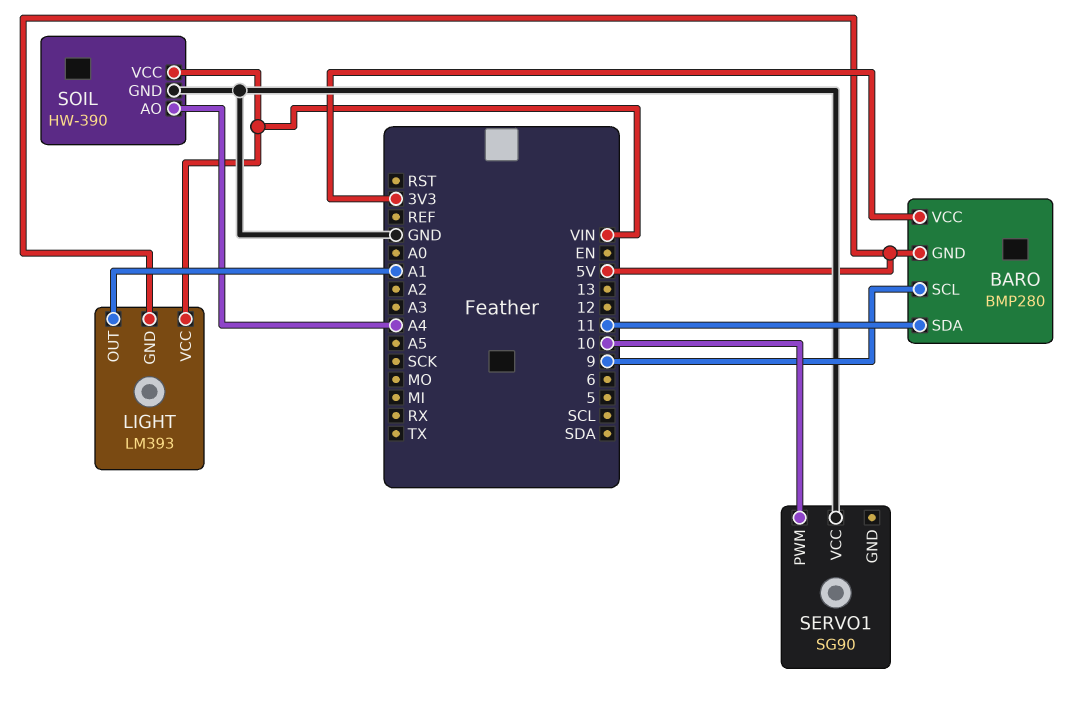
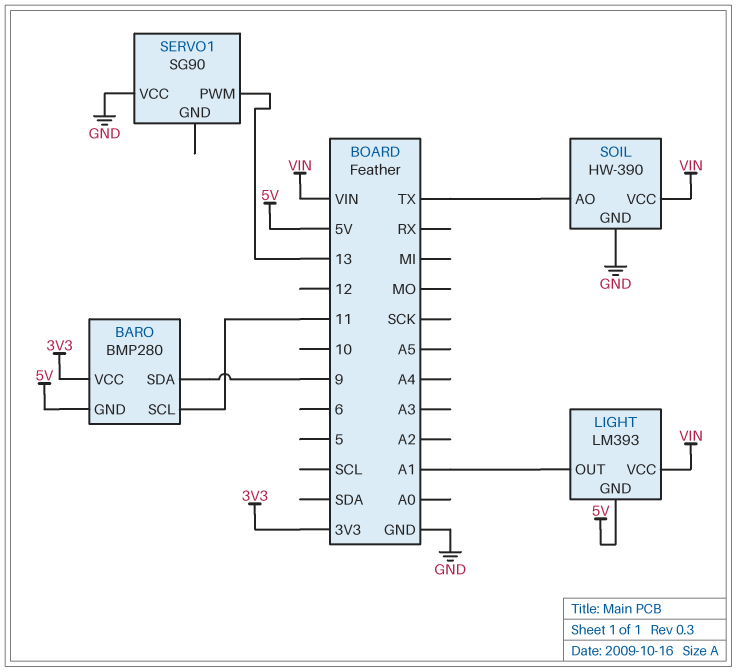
BARO pin SCL: 9 -> 11
BARO pin SDA: 11 -> 9
SERVO1 pin PWM: 10 -> 13
SOIL pin AO: A4 -> TX

